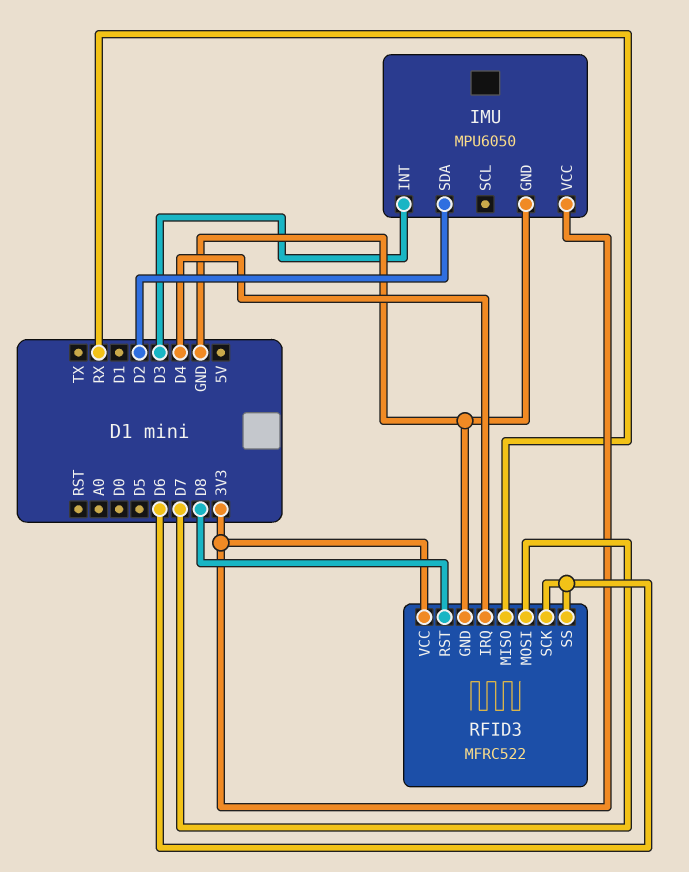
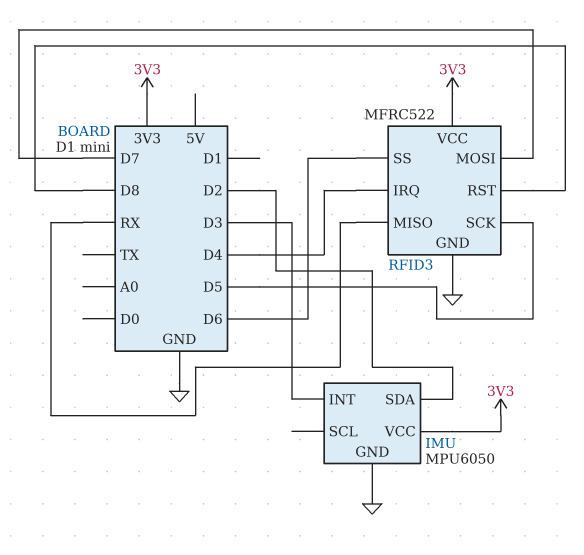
RFID3 pin SCK: D6 -> D5

